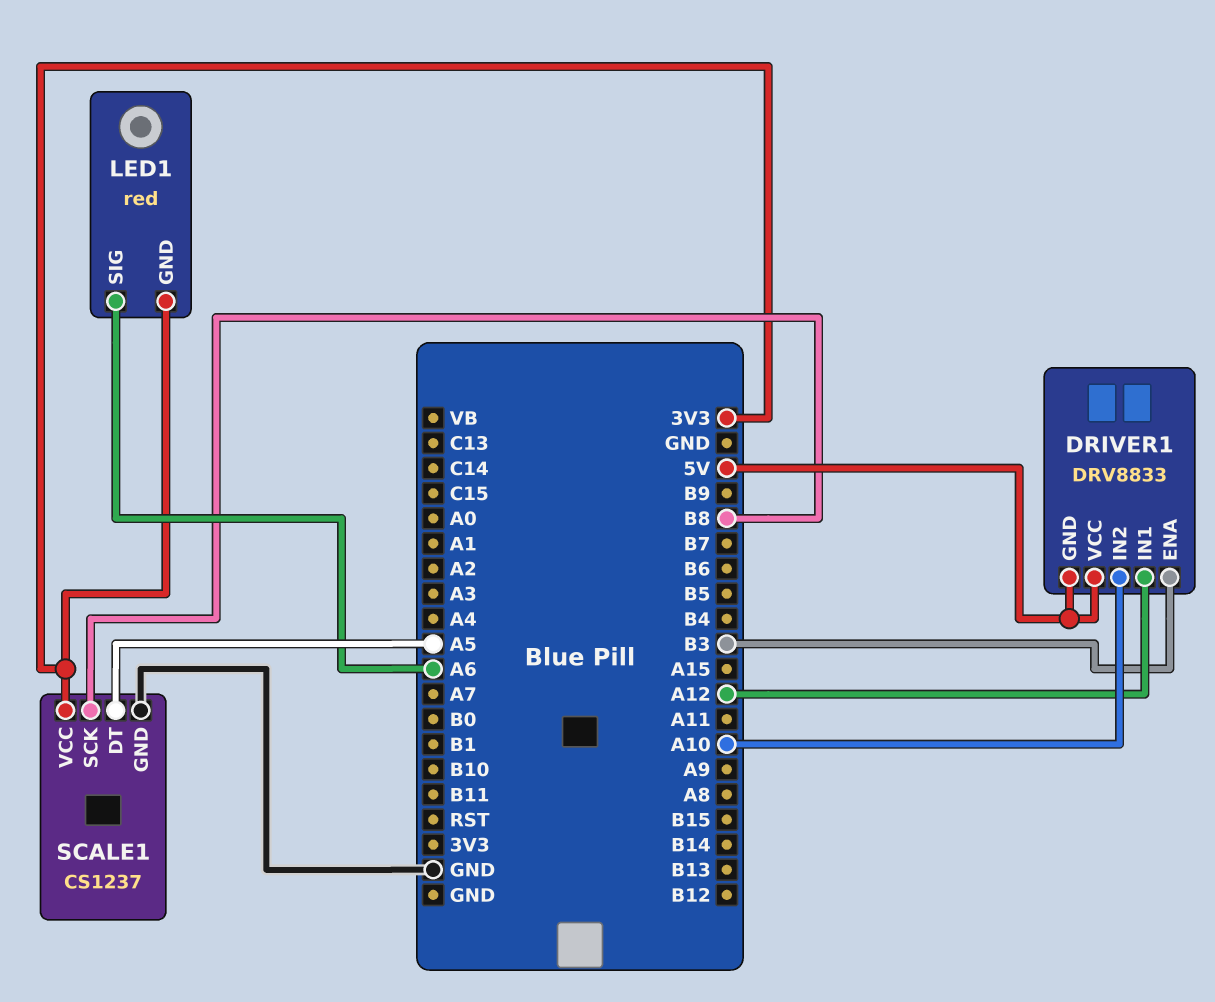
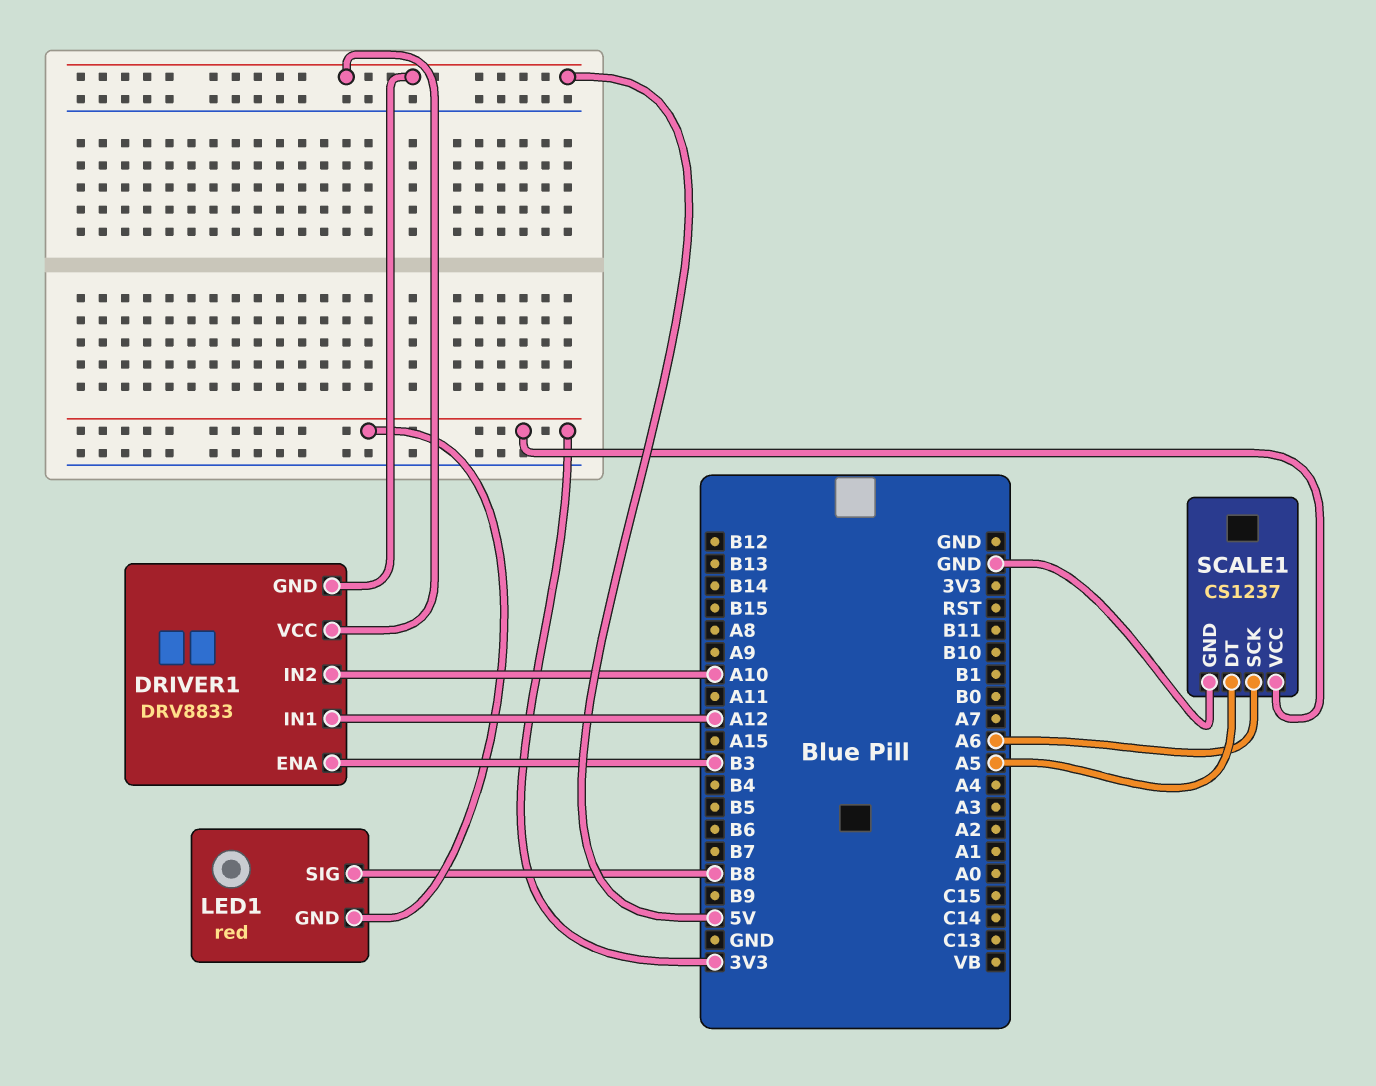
LED1 pin SIG: A6 -> B8
SCALE1 pin SCK: B8 -> A6

